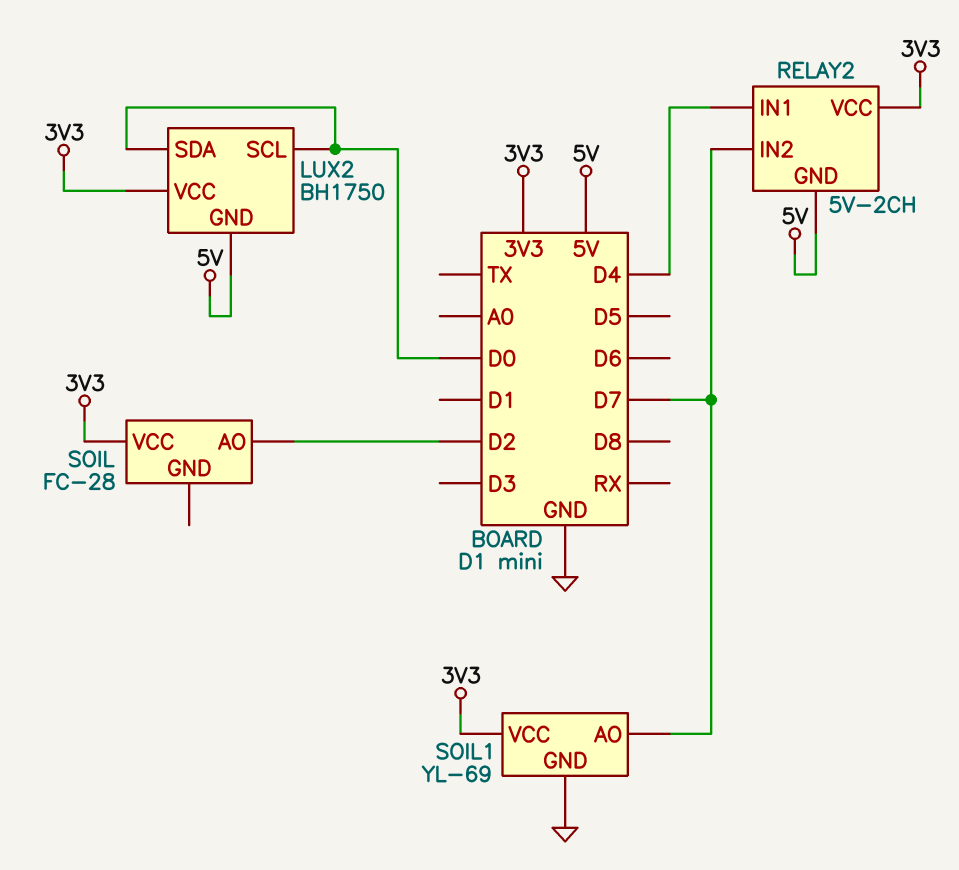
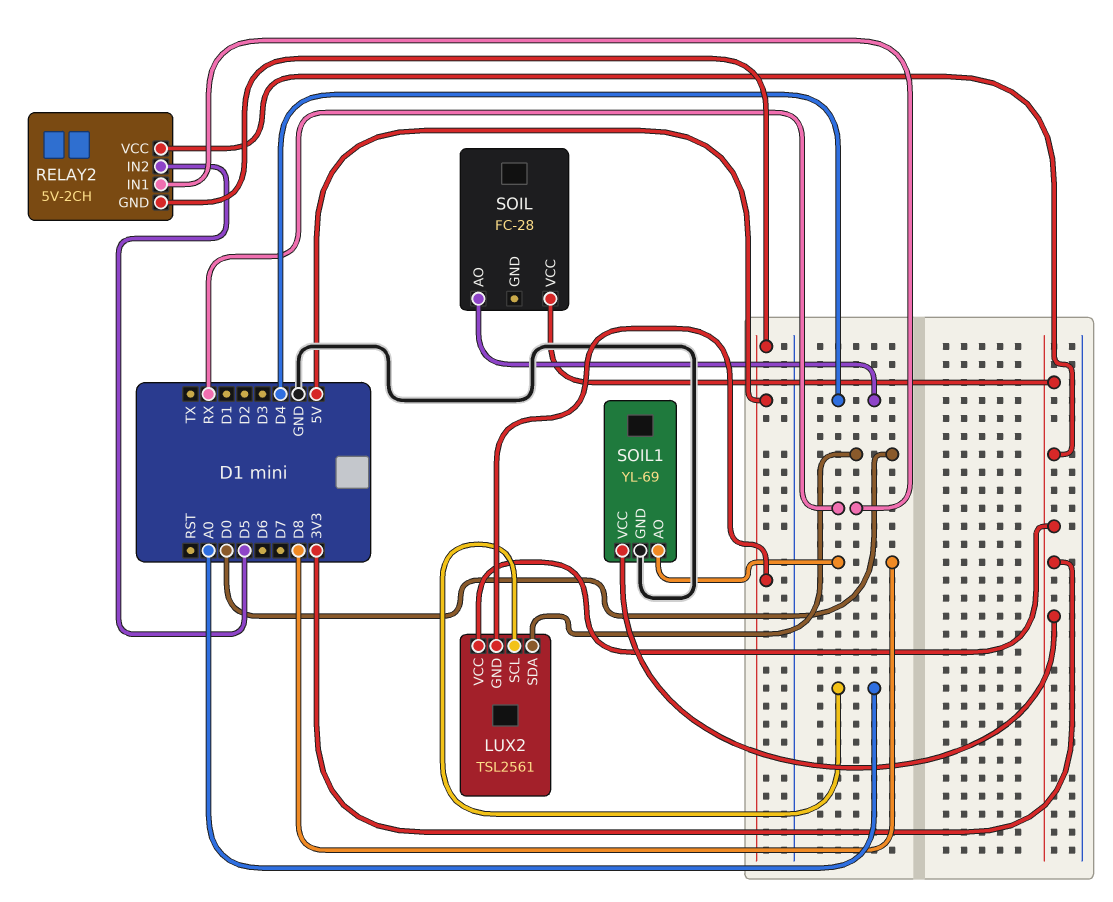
LUX2: BH1750 -> TSL2561
LUX2 pin SCL: D0 -> A0
RELAY2 pin IN1: D4 -> RX
RELAY2 pin IN2: D7 -> D5
SOIL pin AO: D2 -> D4
SOIL1 pin AO: D7 -> D8

